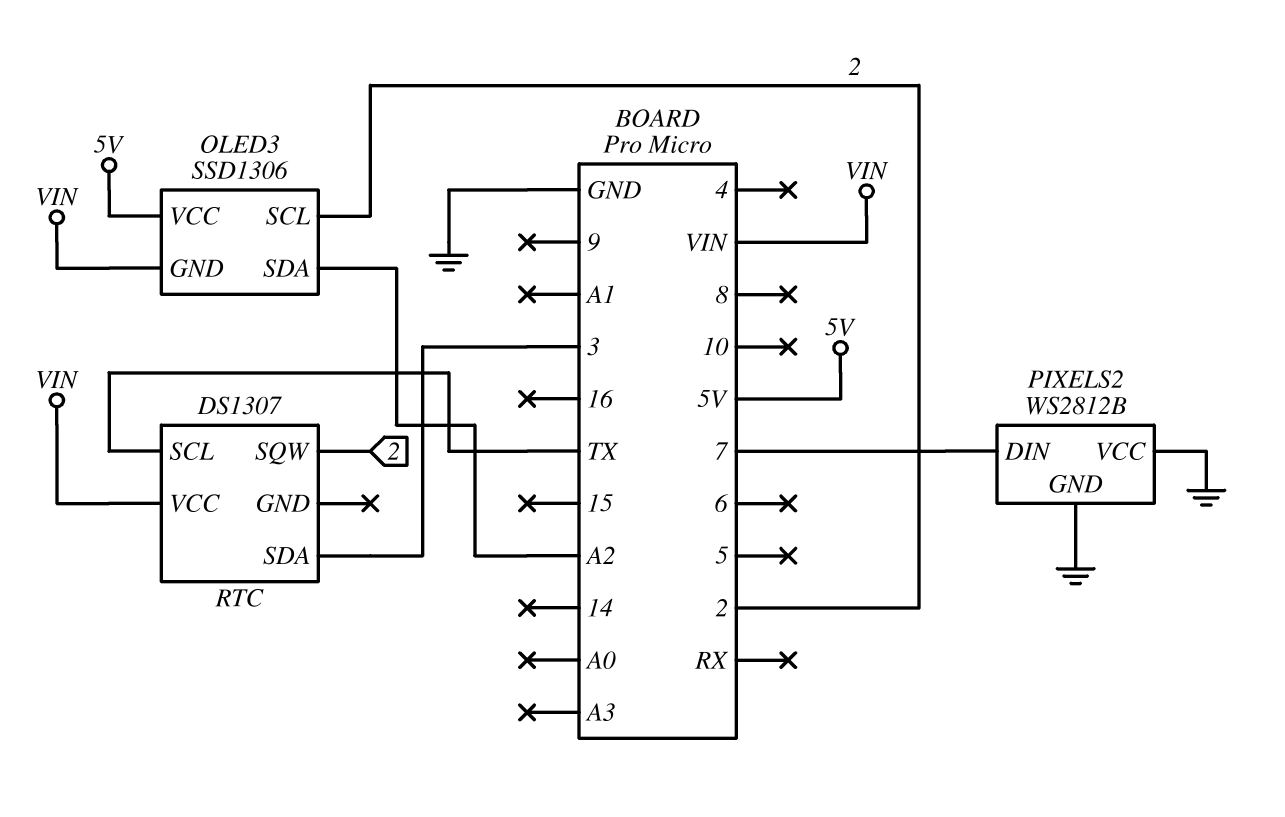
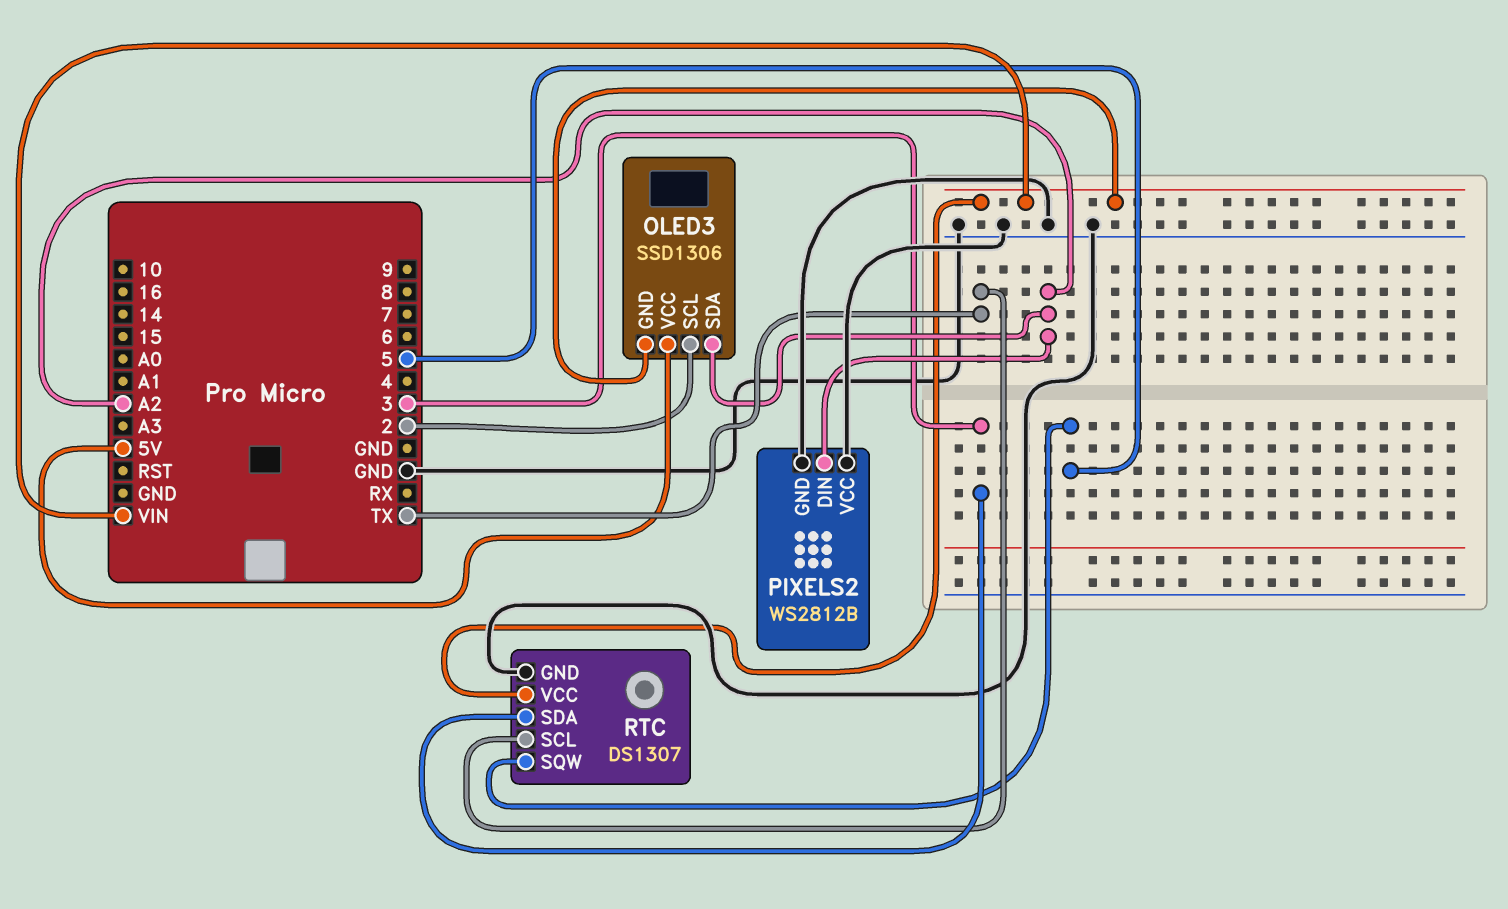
PIXELS2 pin DIN: 7 -> A2
RTC pin GND: none -> GND
RTC pin SQW: 2 -> 5

